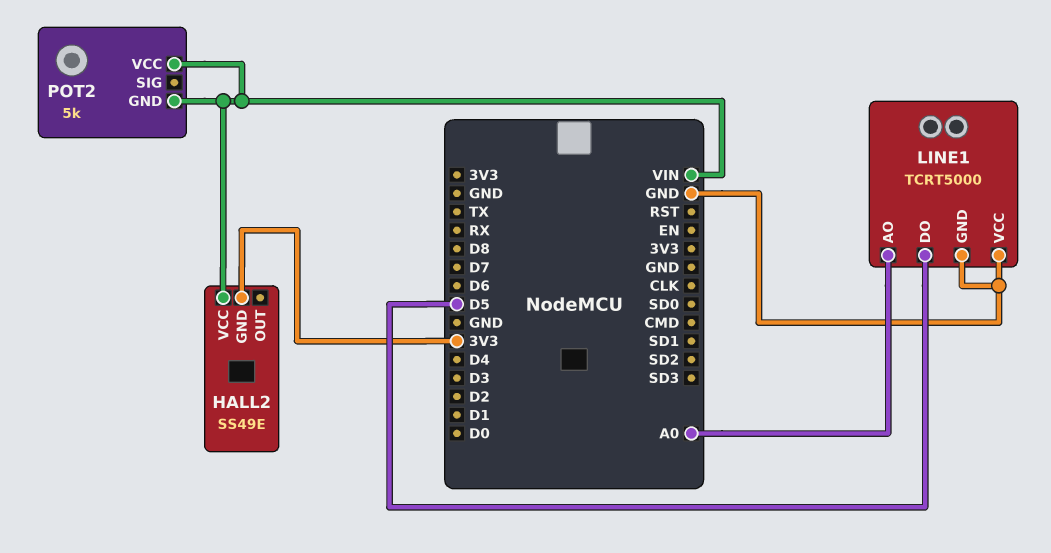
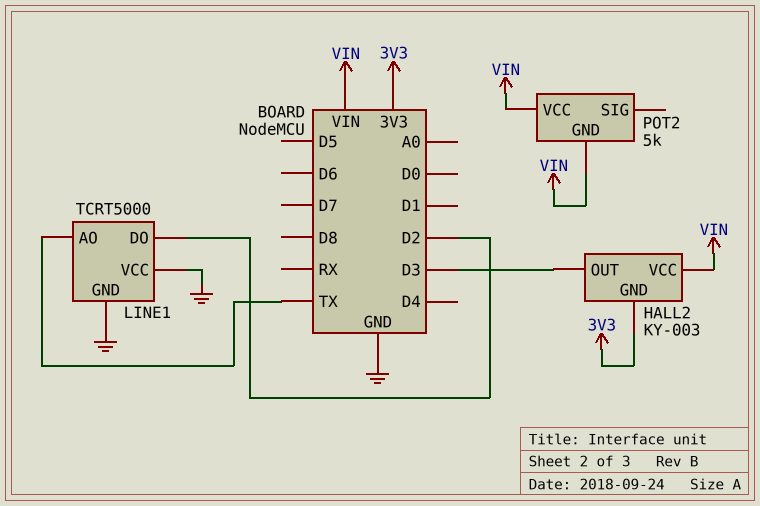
HALL2: SS49E -> KY-003
HALL2 pin OUT: none -> D3
LINE1 pin AO: A0 -> TX
LINE1 pin DO: D5 -> D2

